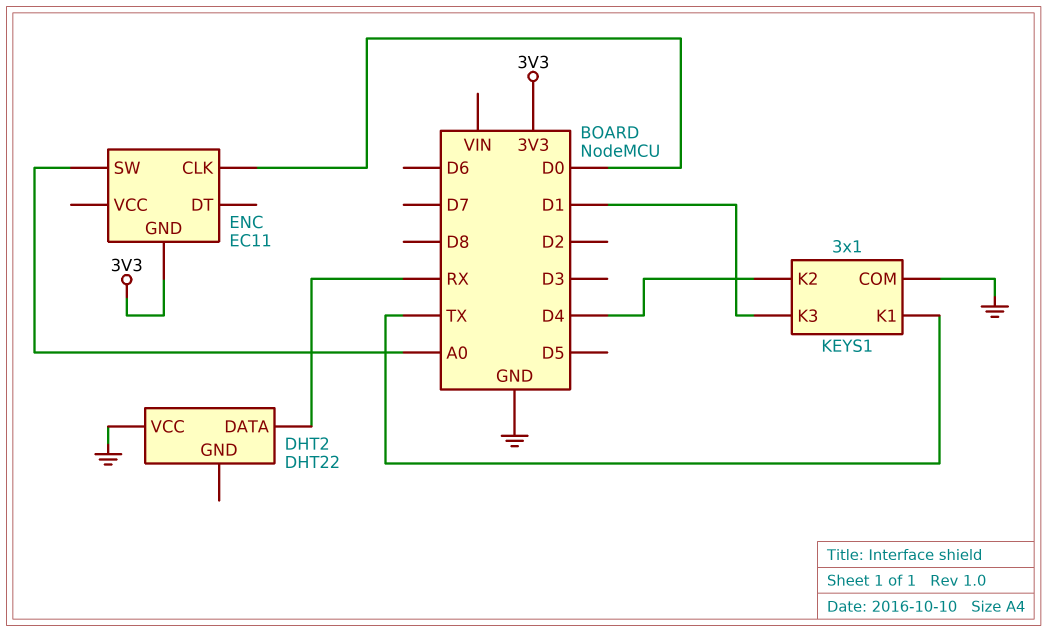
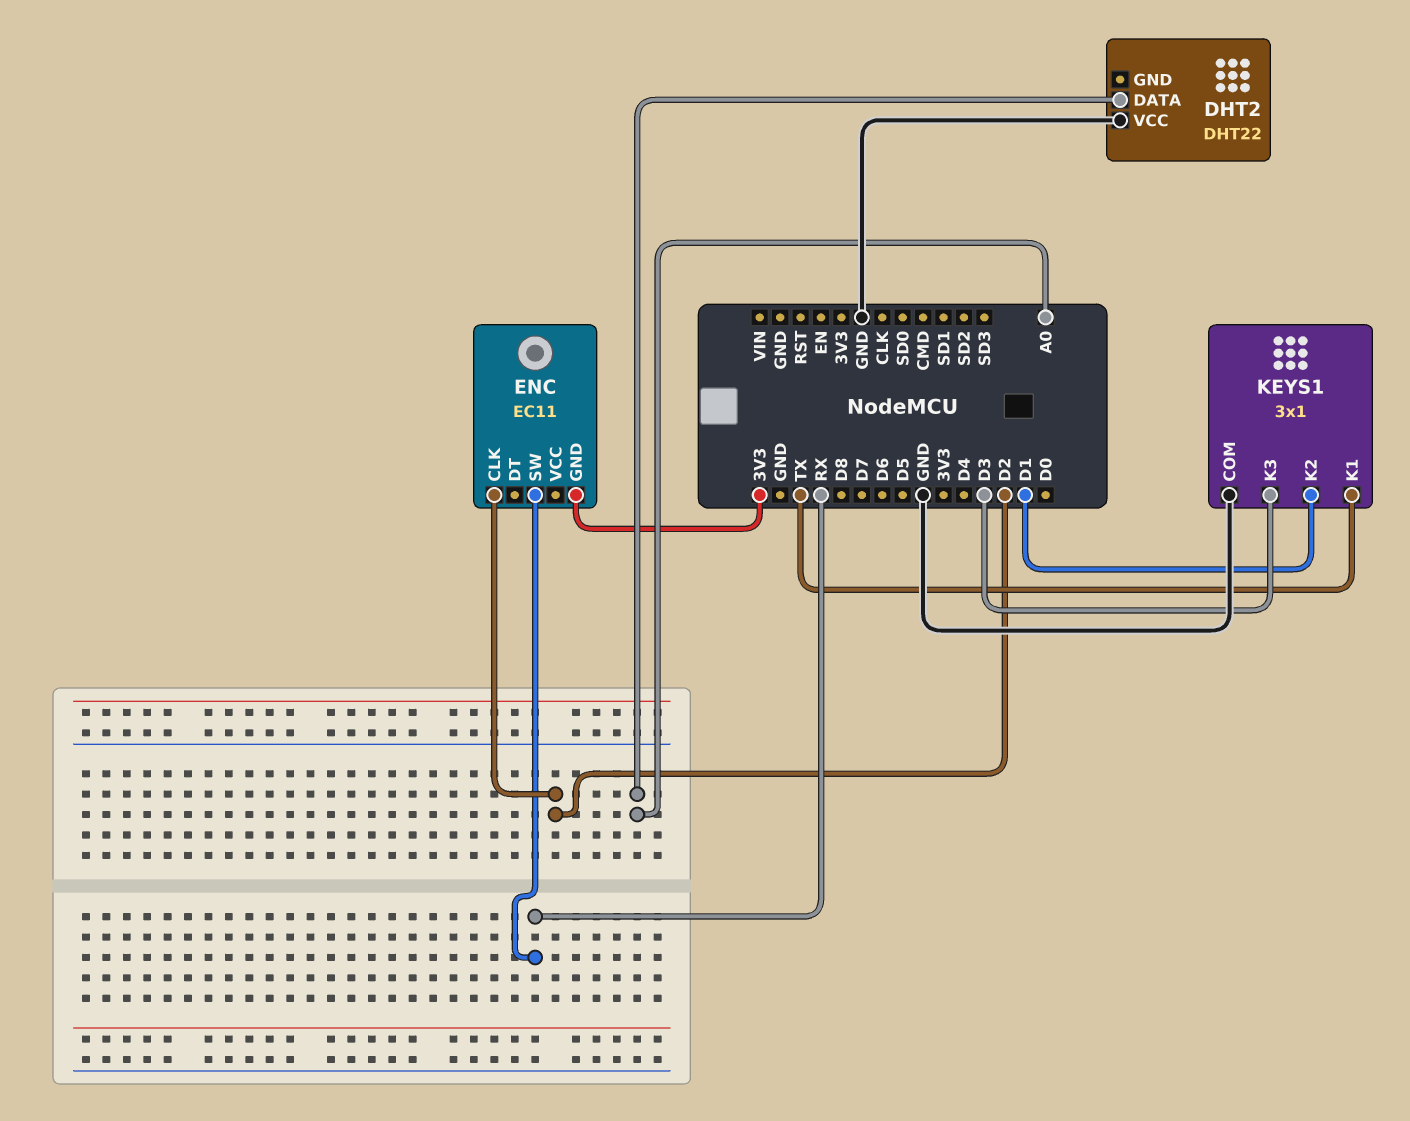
DHT2 pin DATA: RX -> A0
ENC pin CLK: D0 -> D2
ENC pin SW: A0 -> RX
KEYS1 pin K2: D4 -> D1
KEYS1 pin K3: D1 -> D3

